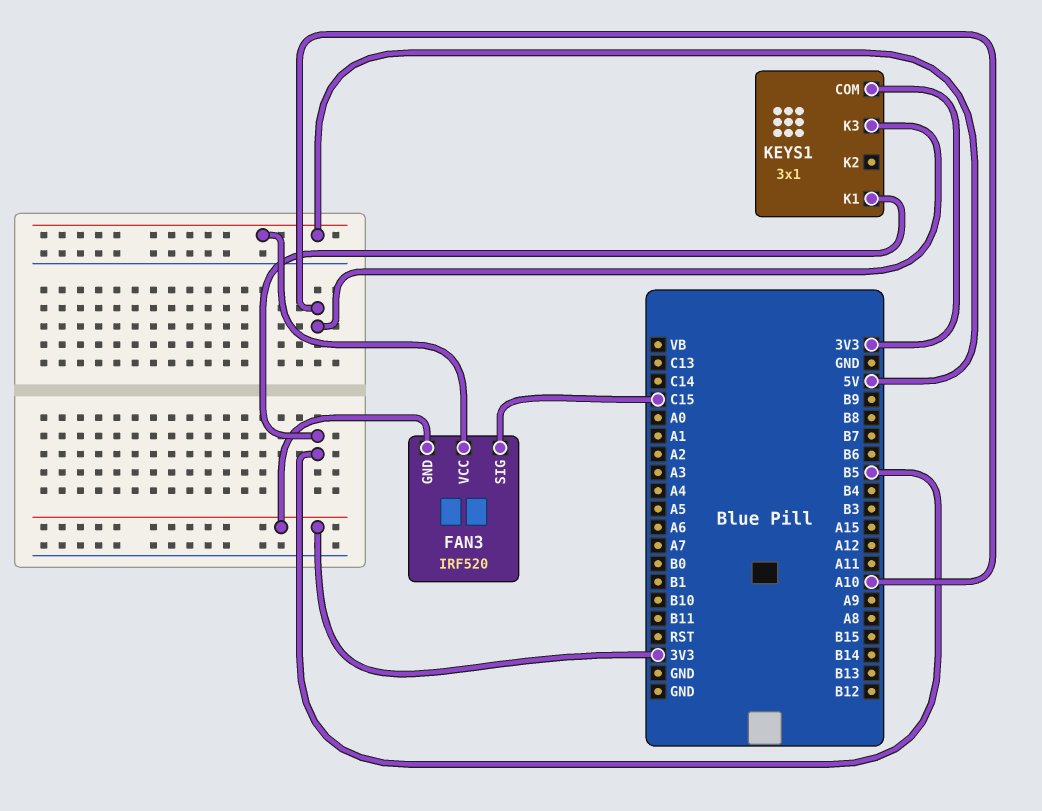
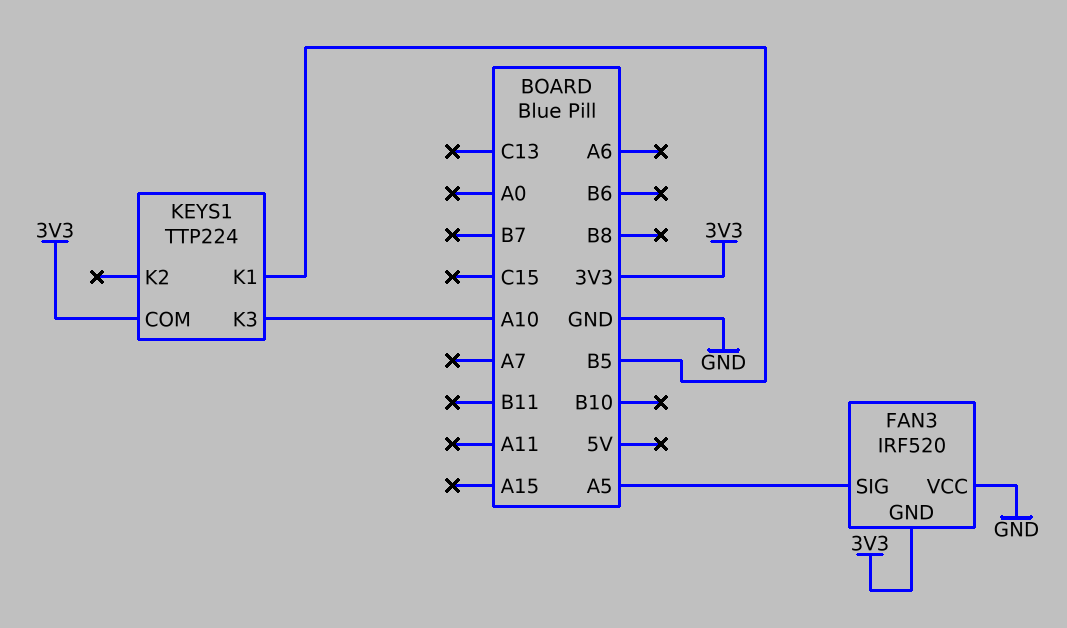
FAN3 pin SIG: C15 -> A5
FAN3 pin VCC: 5V -> GND
KEYS1: 3x1 -> TTP224

